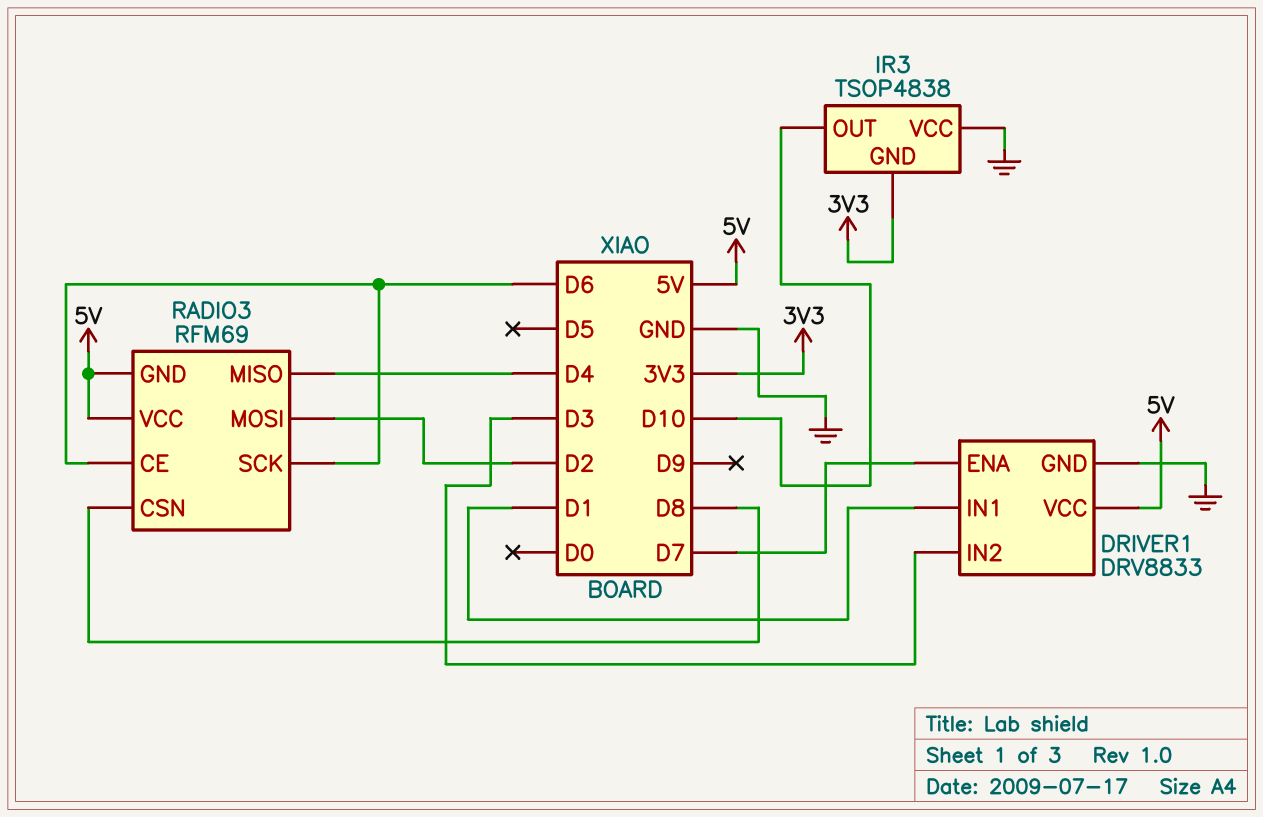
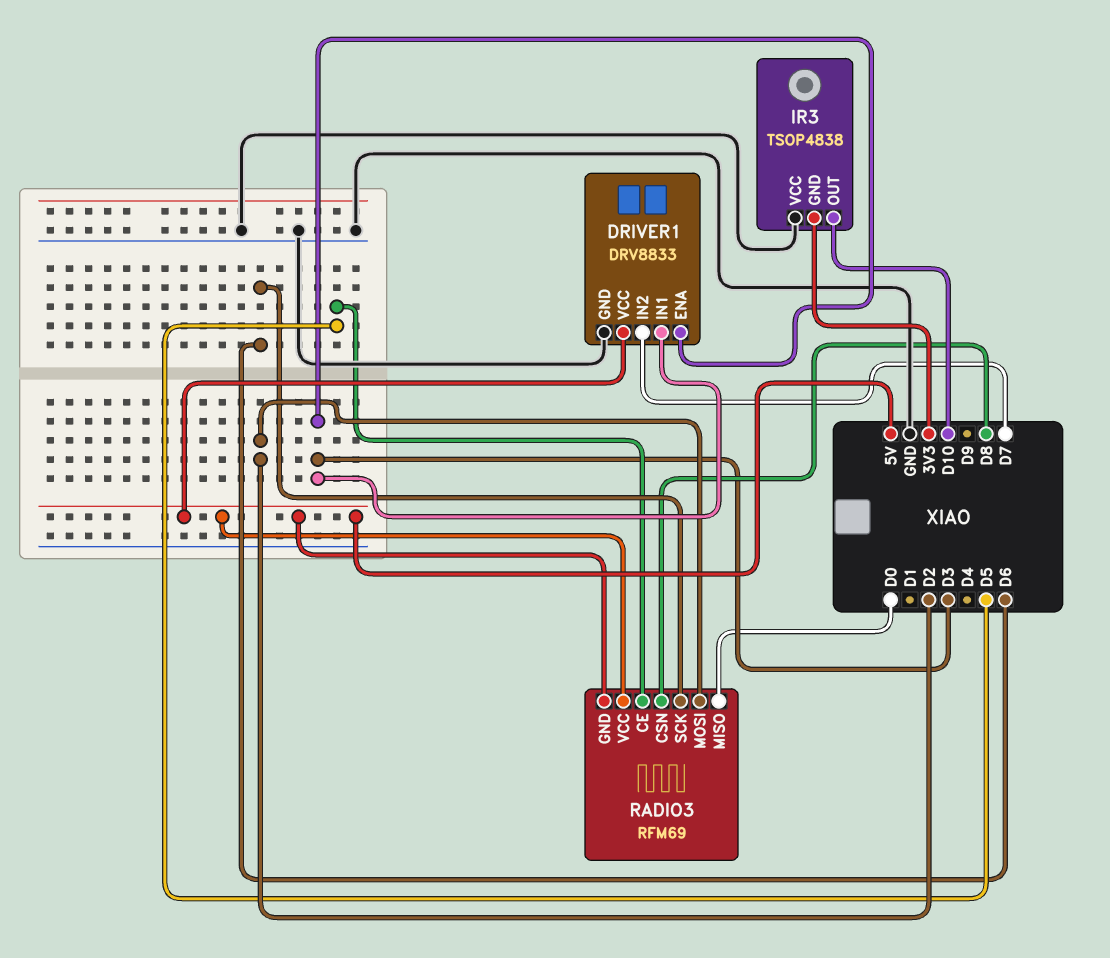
DRIVER1 pin ENA: D7 -> D3
DRIVER1 pin IN1: D1 -> D3
DRIVER1 pin IN2: D3 -> D7
RADIO3 pin CE: D6 -> D5
RADIO3 pin MISO: D4 -> D0

